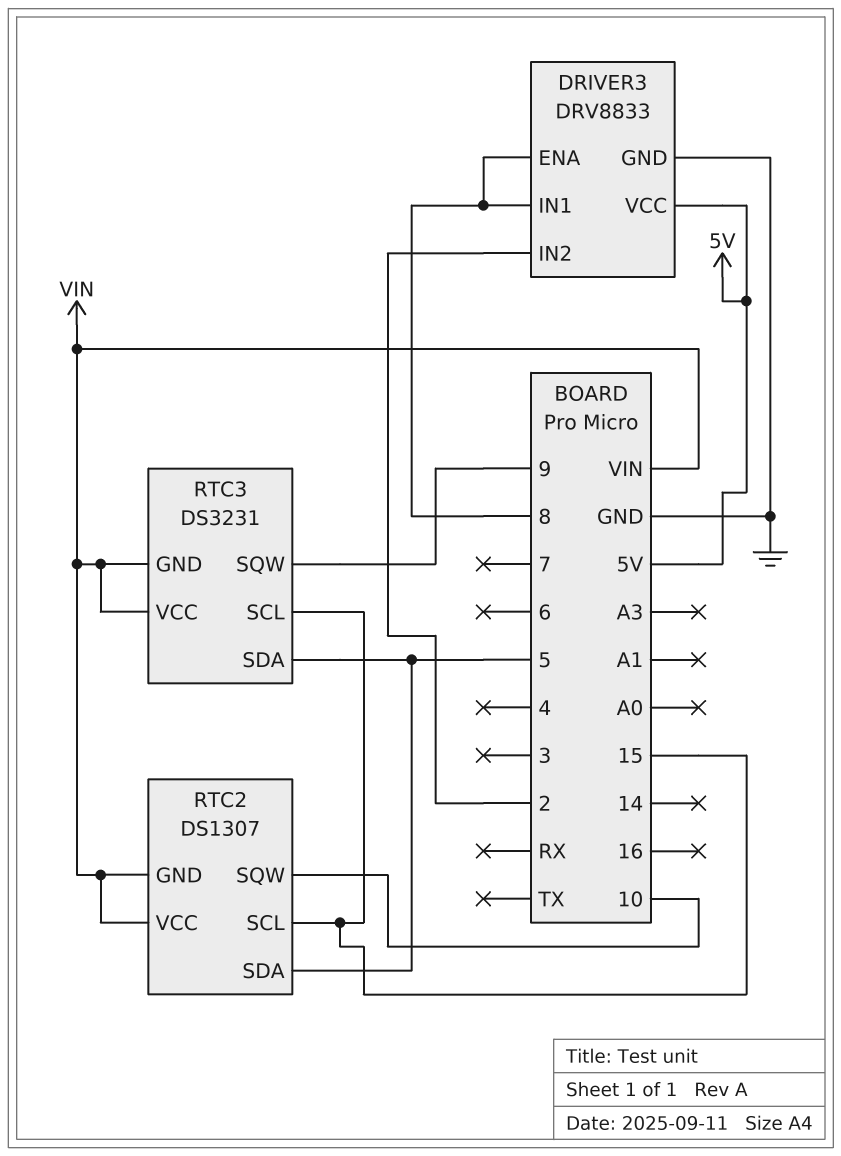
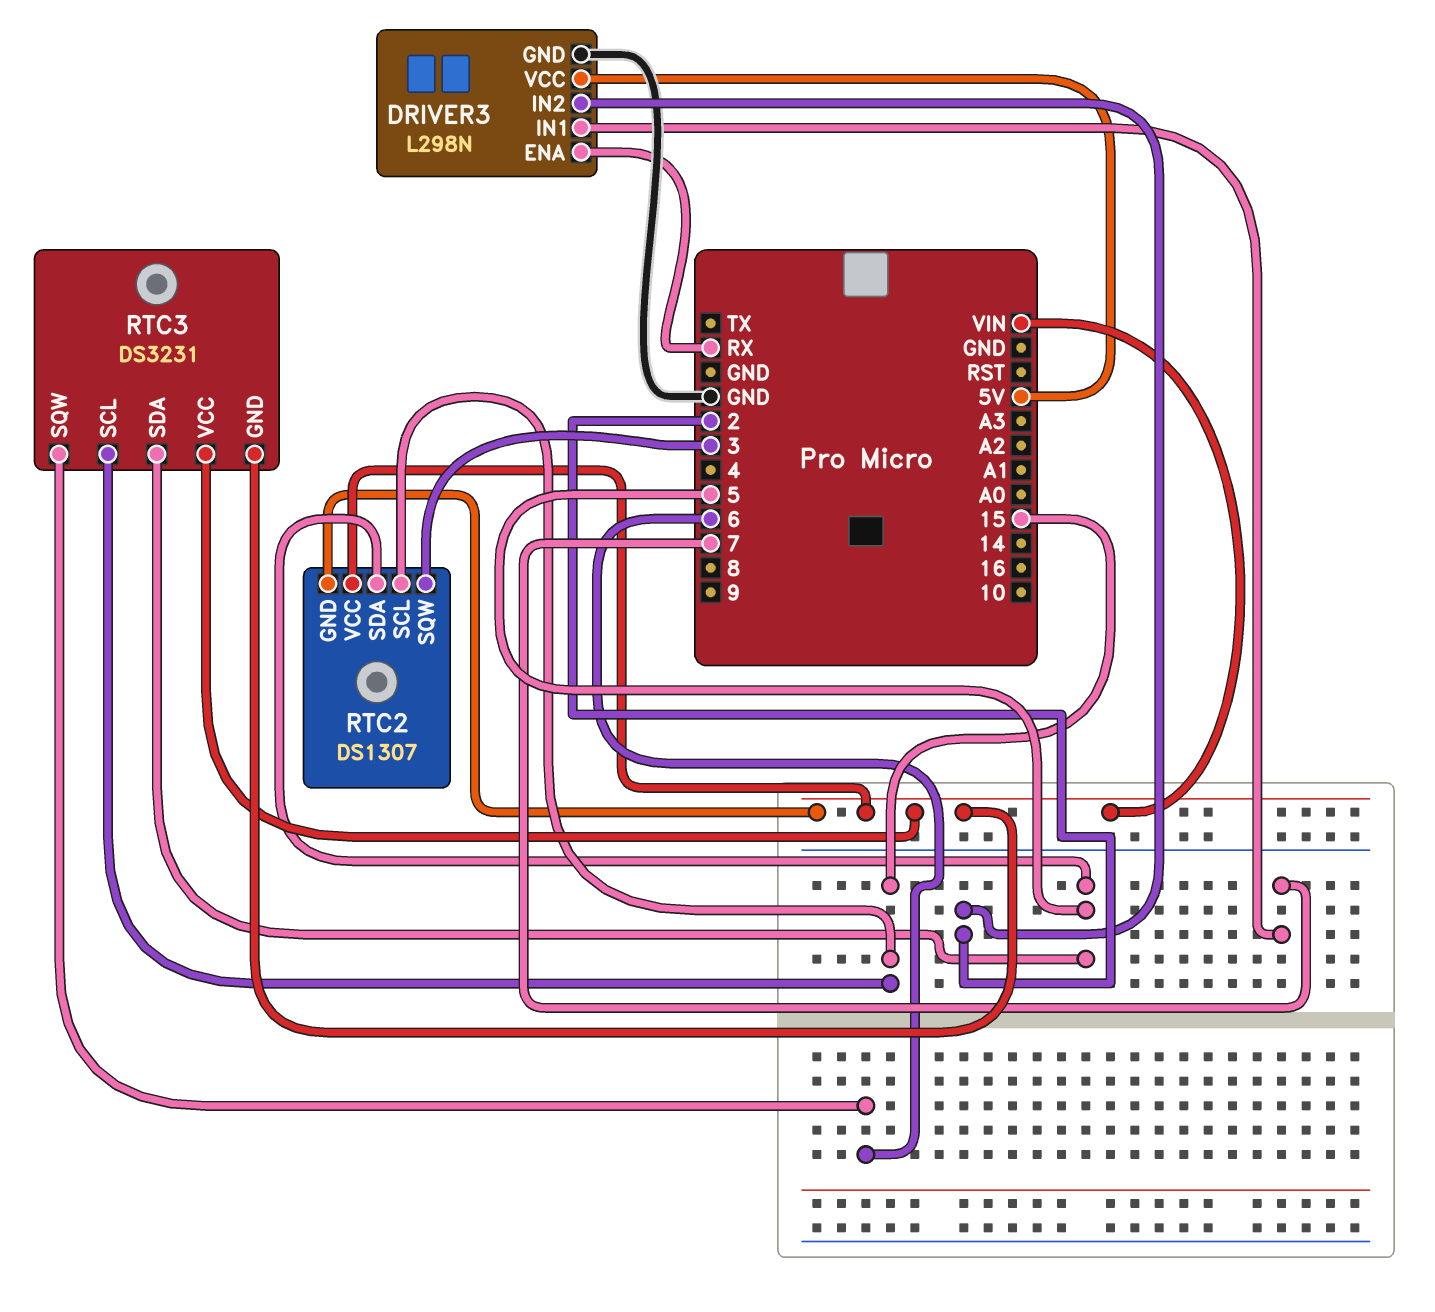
DRIVER3: DRV8833 -> L298N
DRIVER3 pin ENA: 8 -> RX
DRIVER3 pin IN1: 8 -> 7
RTC2 pin SQW: 10 -> 3
RTC3 pin SQW: 9 -> 6

